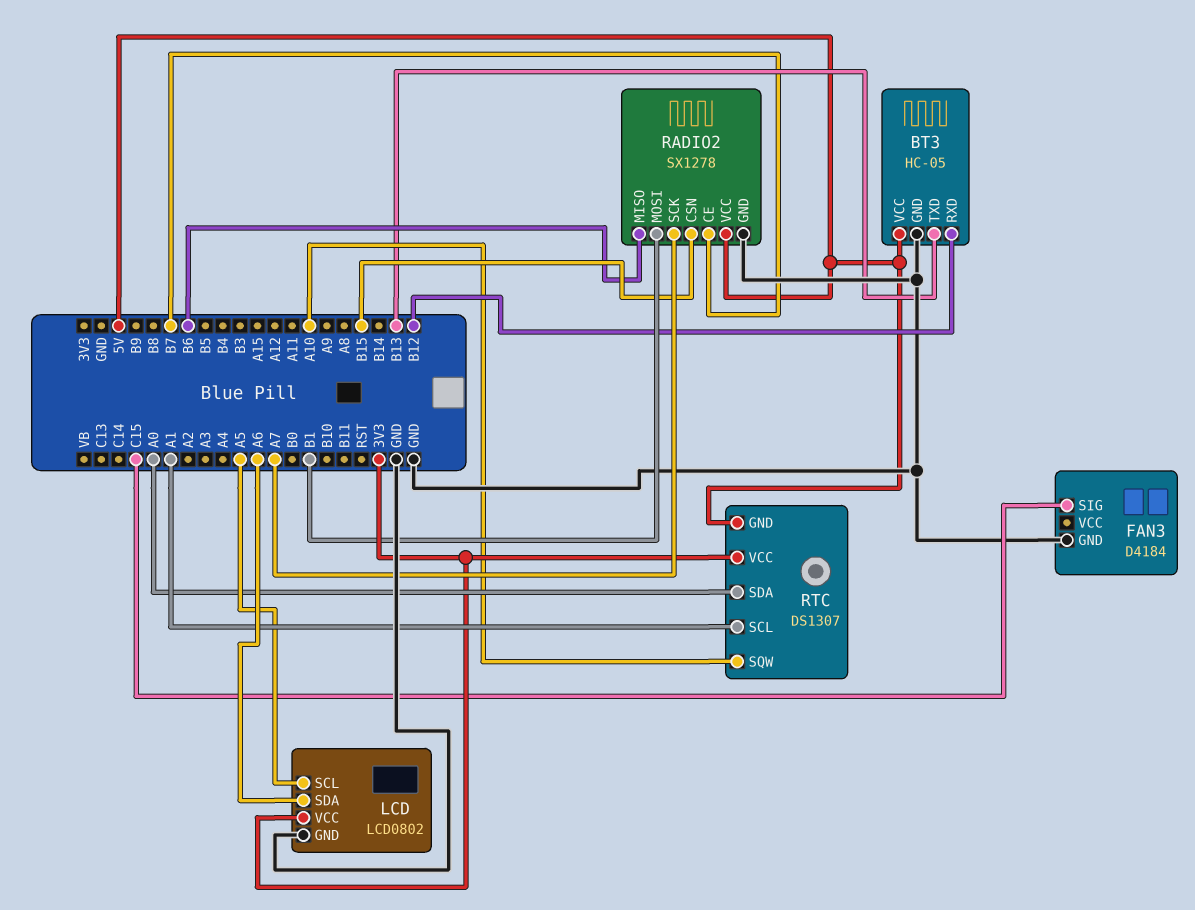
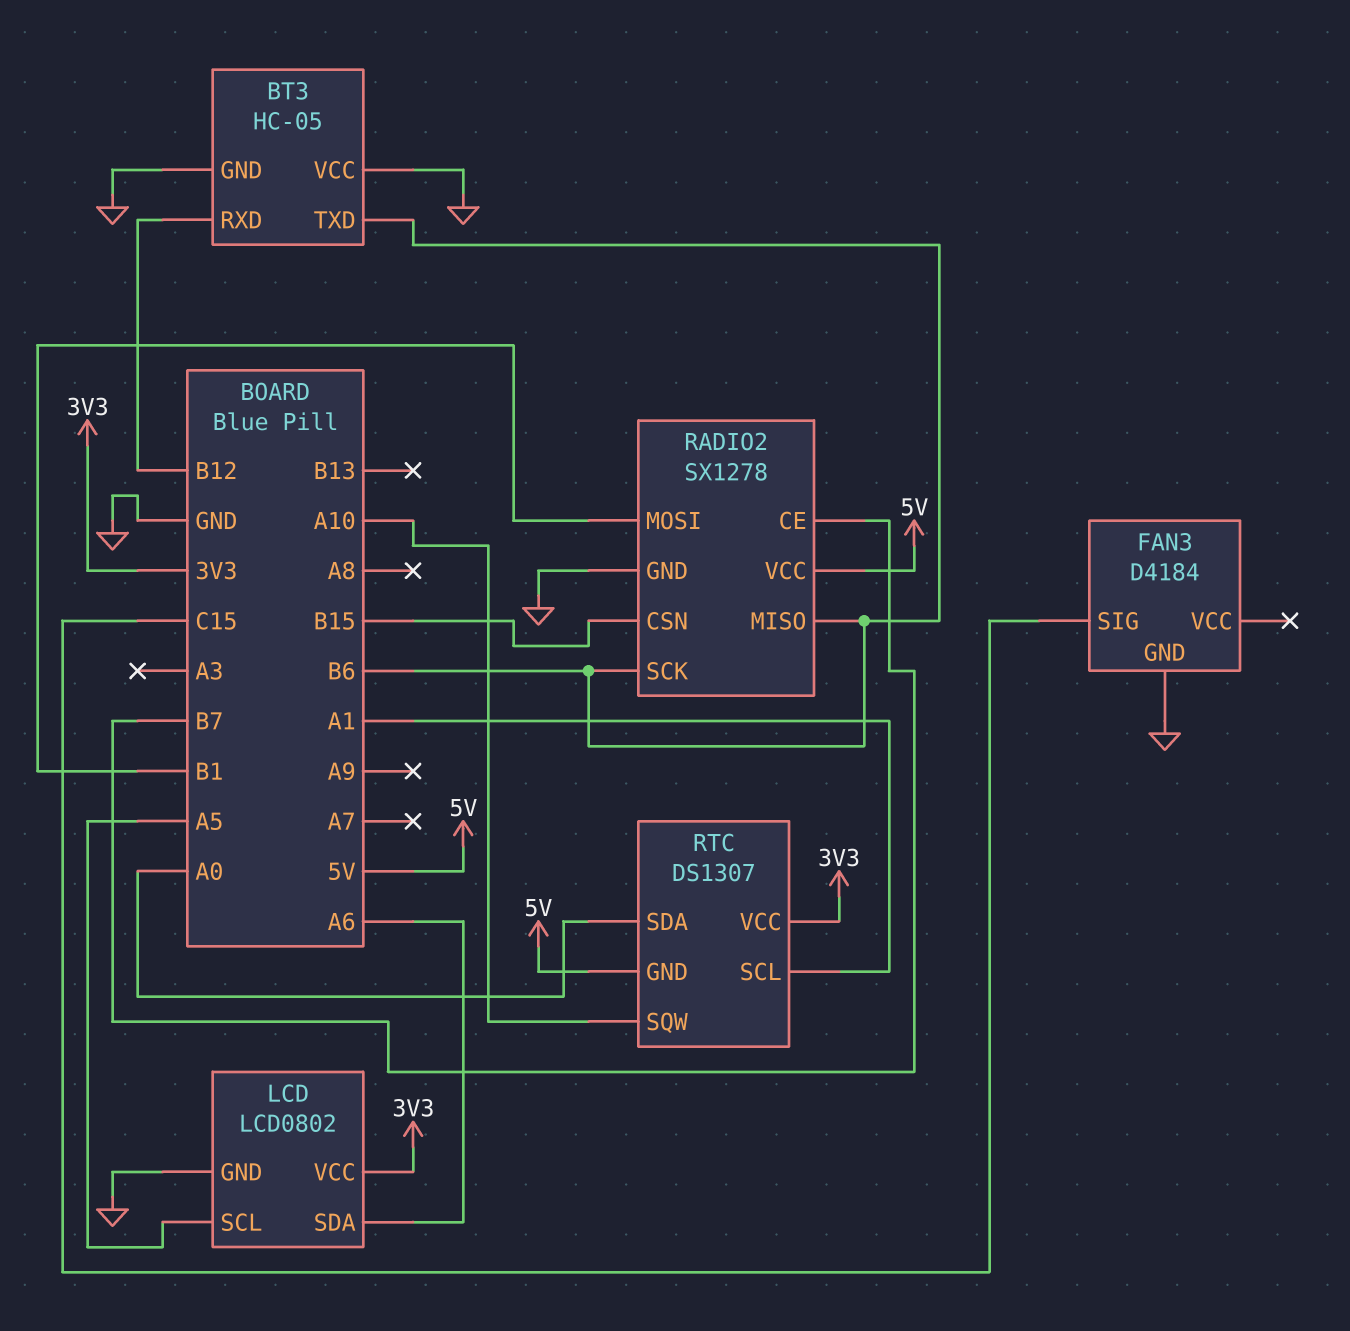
BT3 pin TXD: B13 -> B6
BT3 pin VCC: 5V -> GND
RADIO2 pin SCK: A7 -> B6

